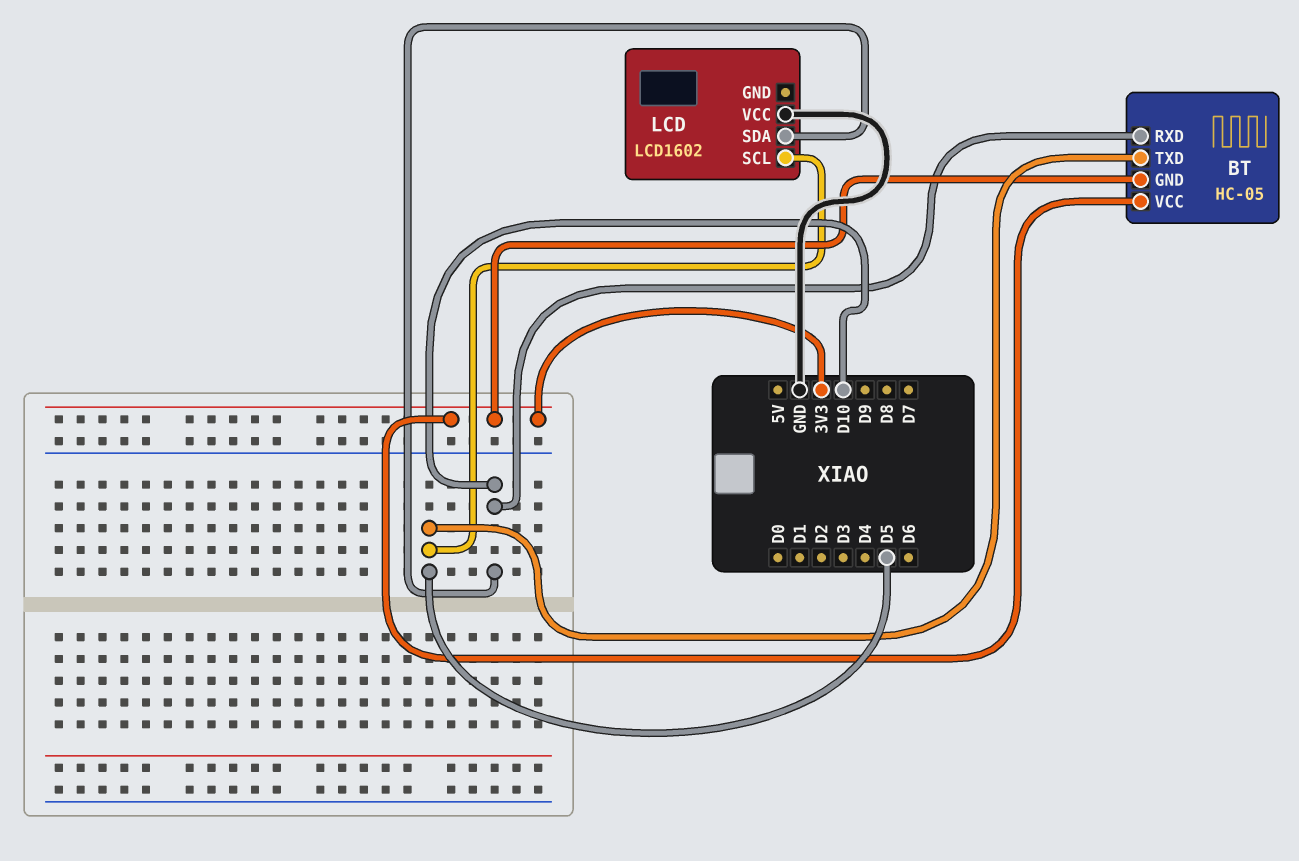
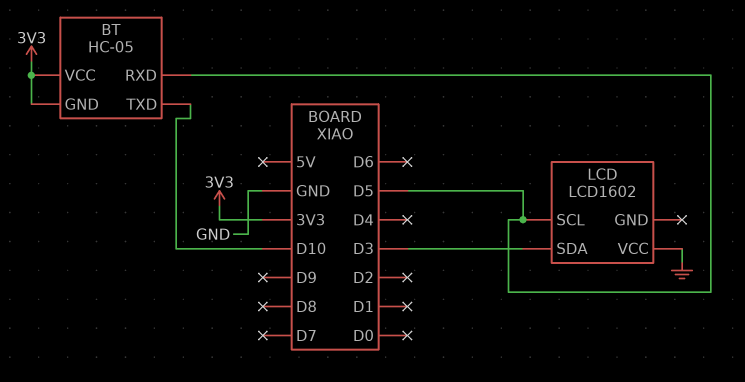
BT pin RXD: D10 -> D5
BT pin TXD: D5 -> D10
LCD pin SDA: D10 -> D3

